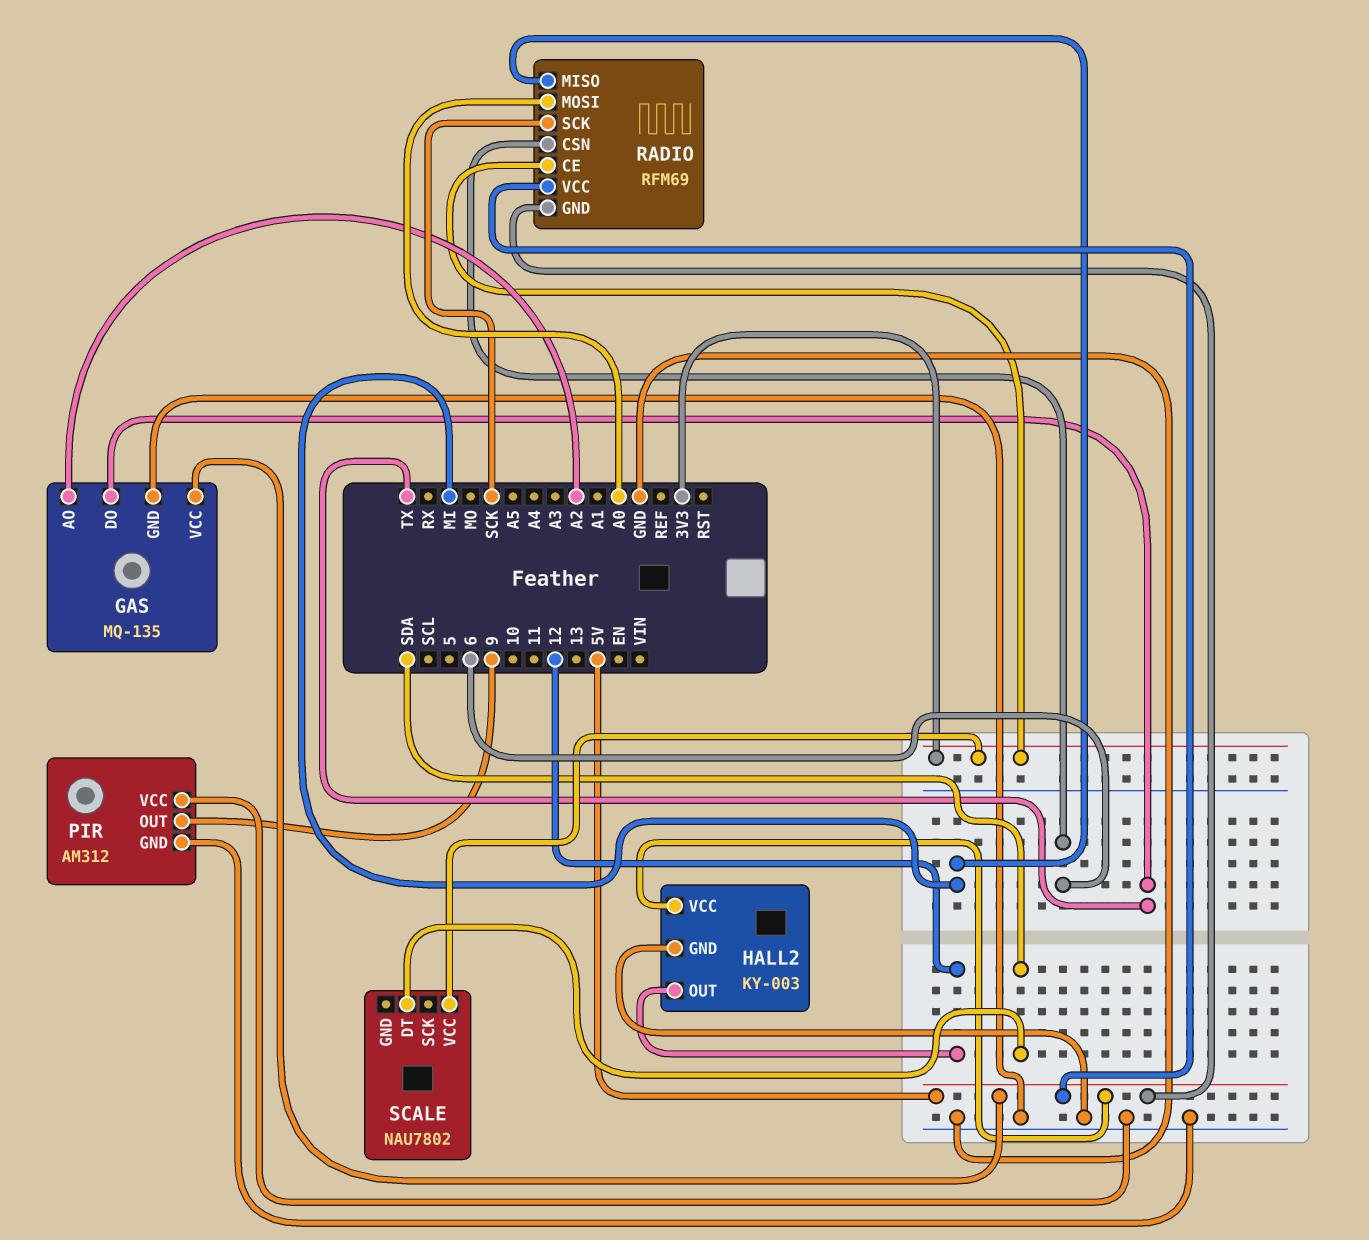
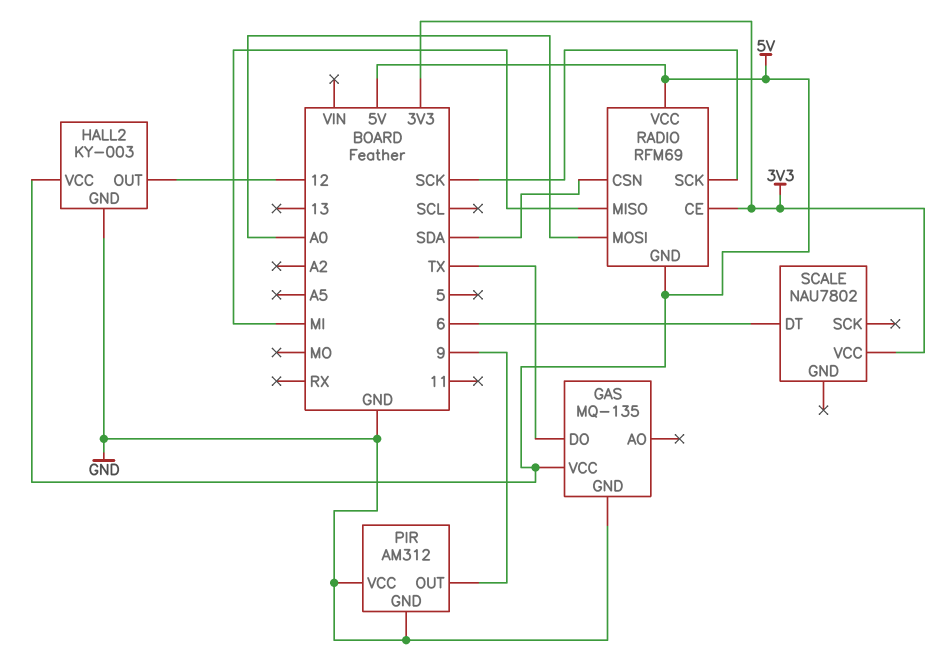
GAS pin AO: A2 -> none
RADIO pin CSN: 6 -> SDA
SCALE pin DT: SDA -> 6

